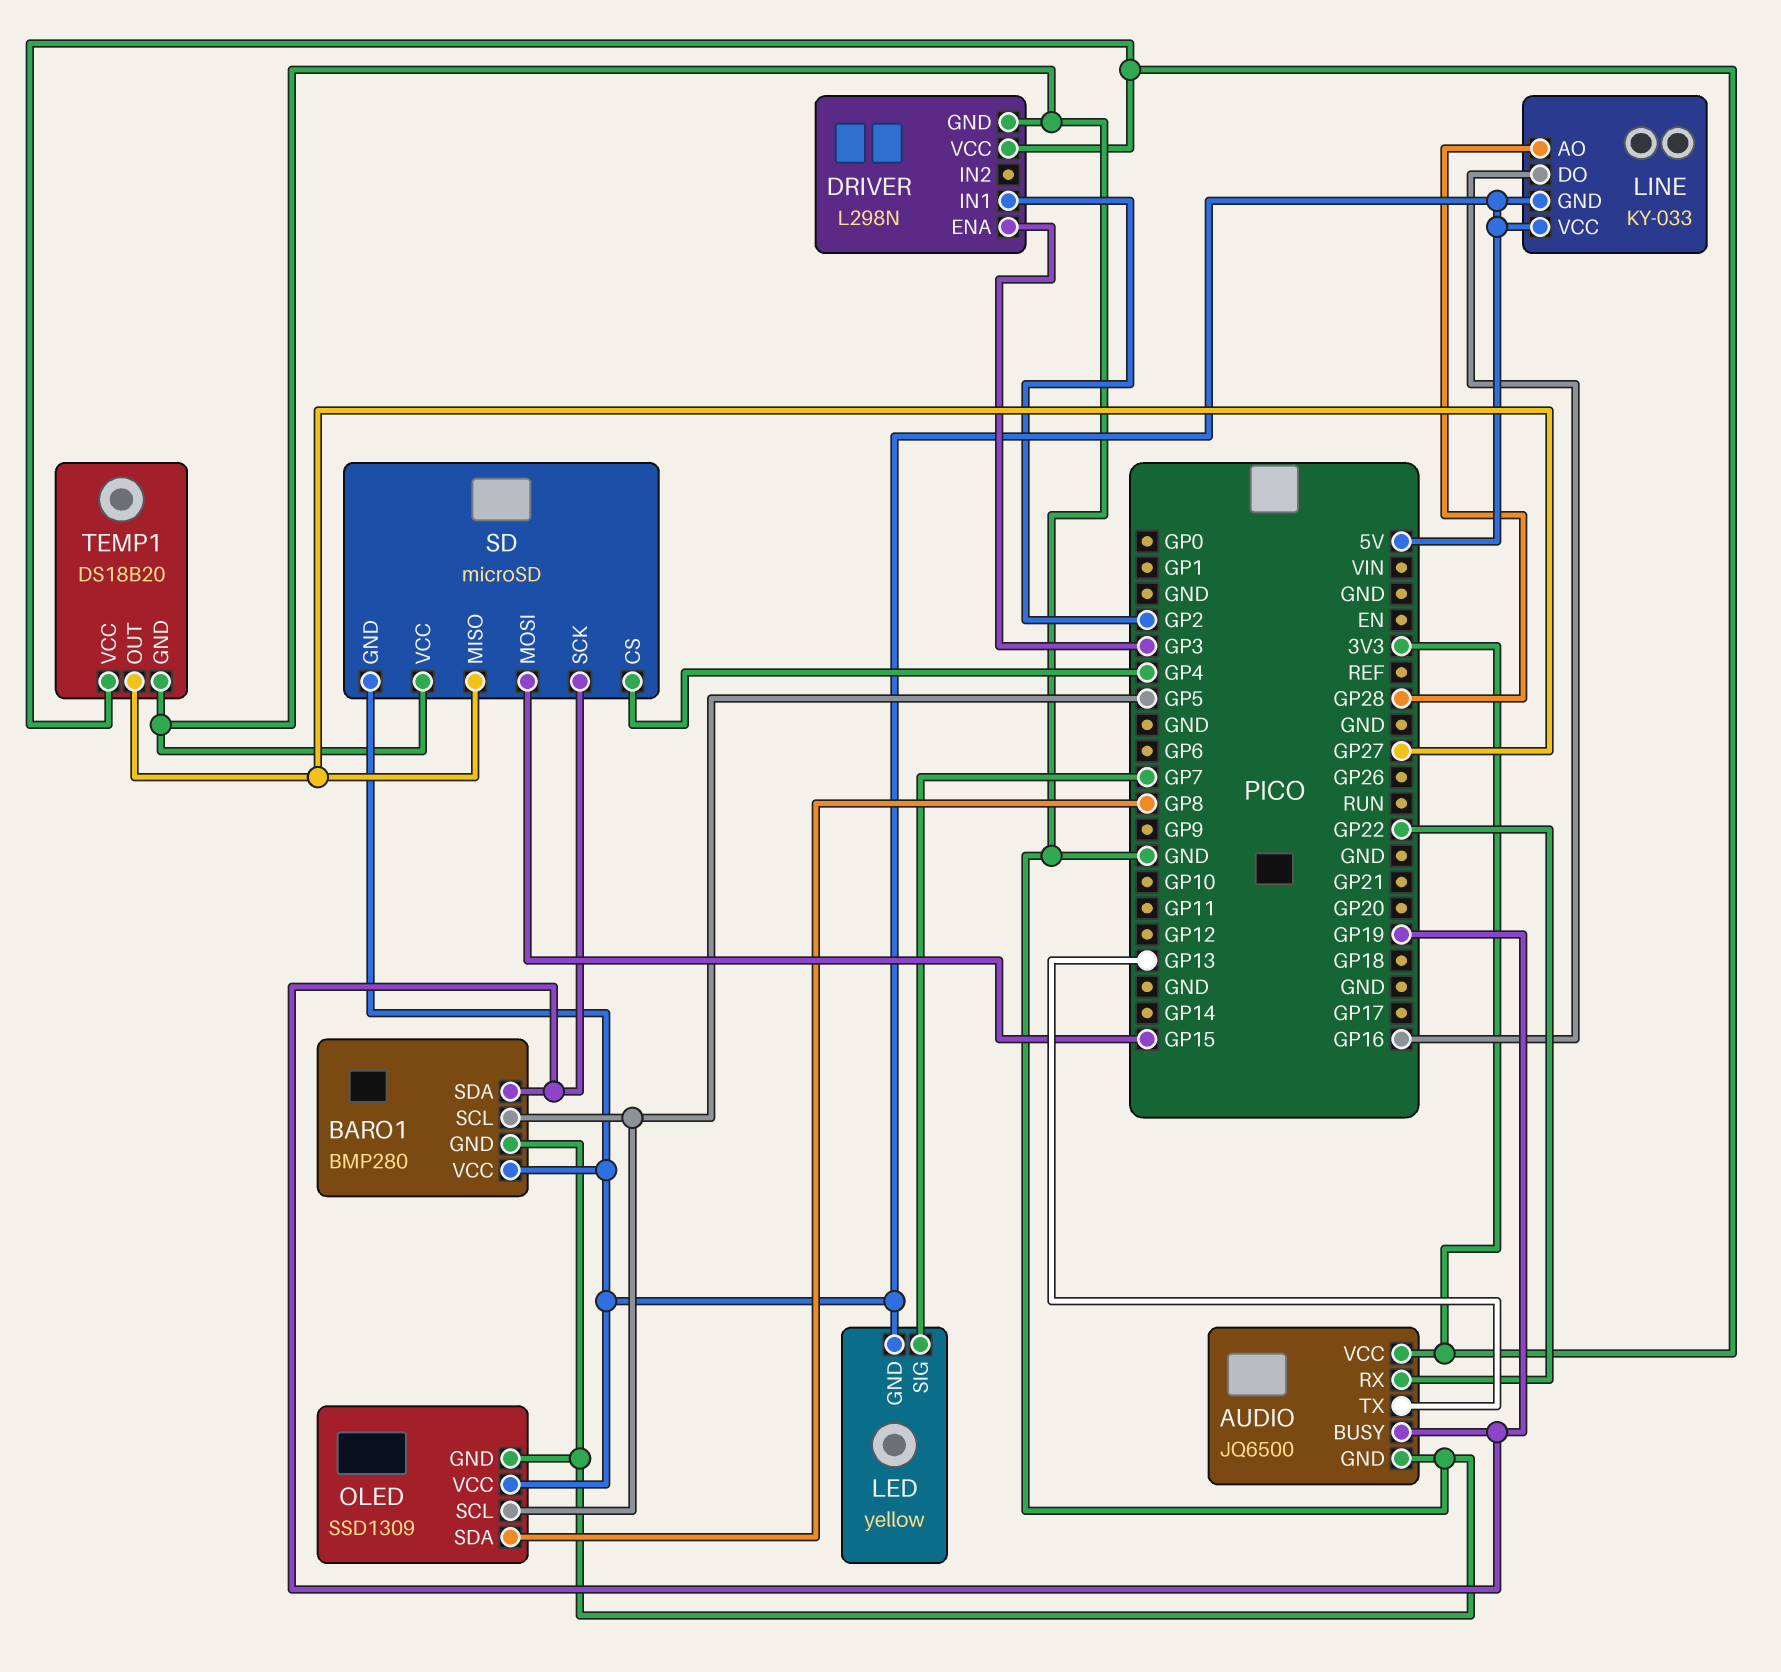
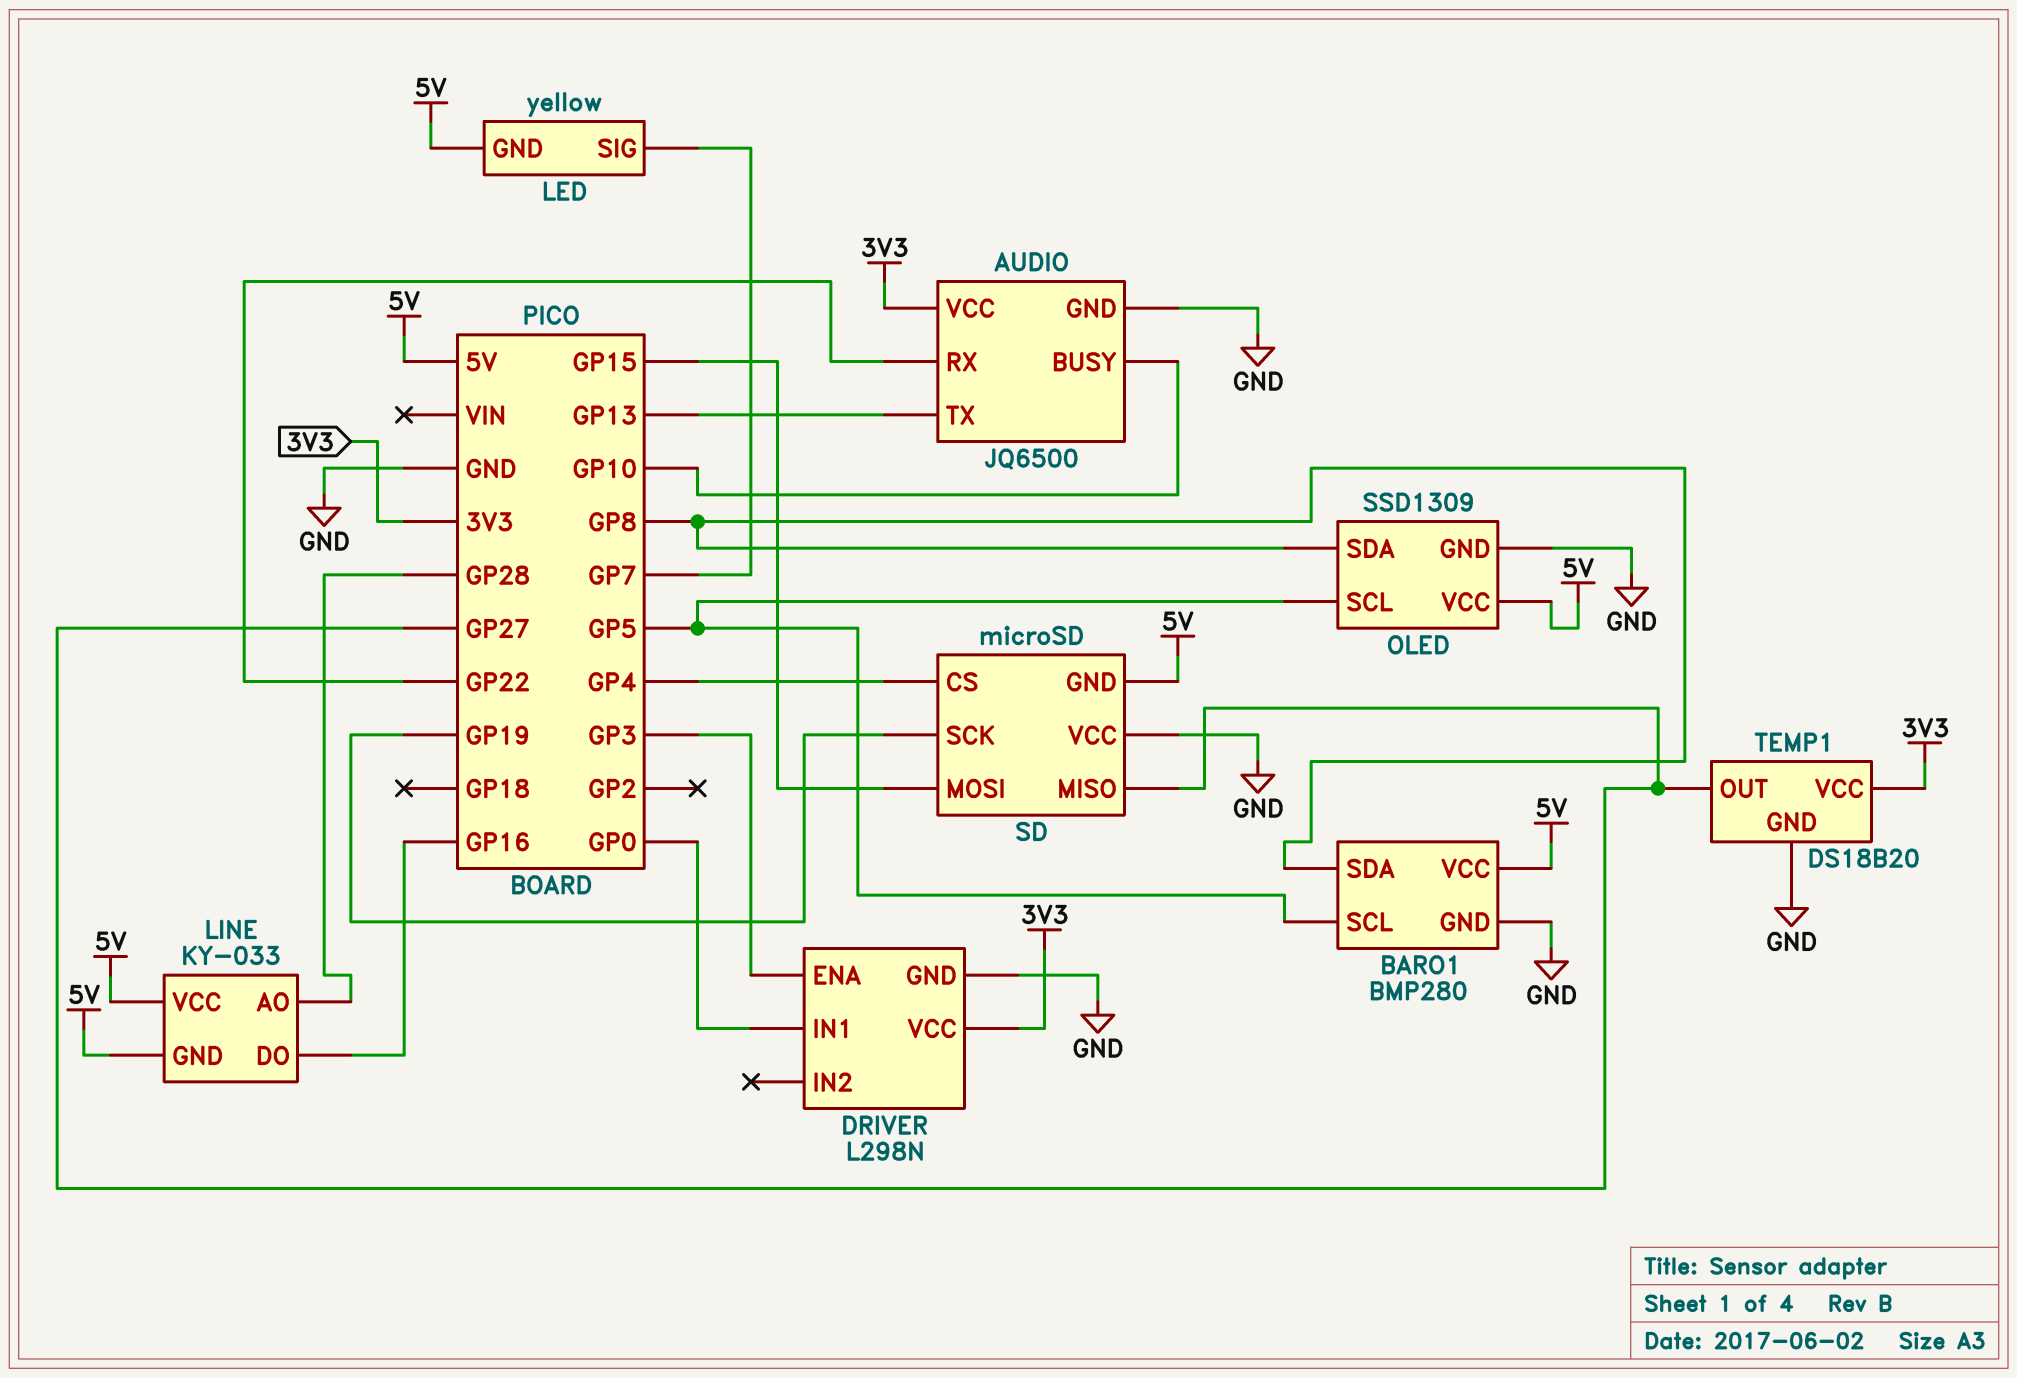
AUDIO pin BUSY: GP19 -> GP10
BARO1 pin SDA: GP19 -> GP8
DRIVER pin IN1: GP2 -> GP0

